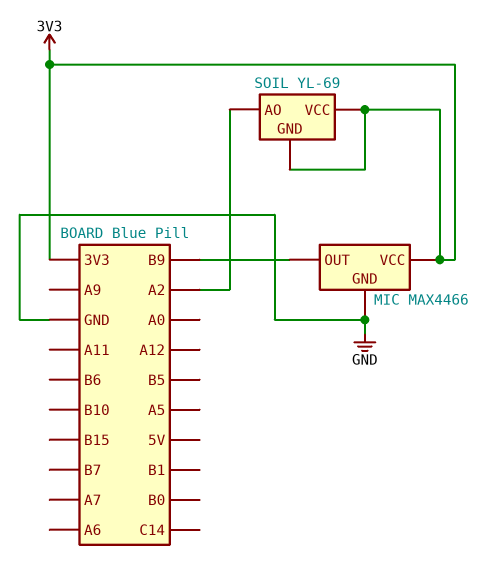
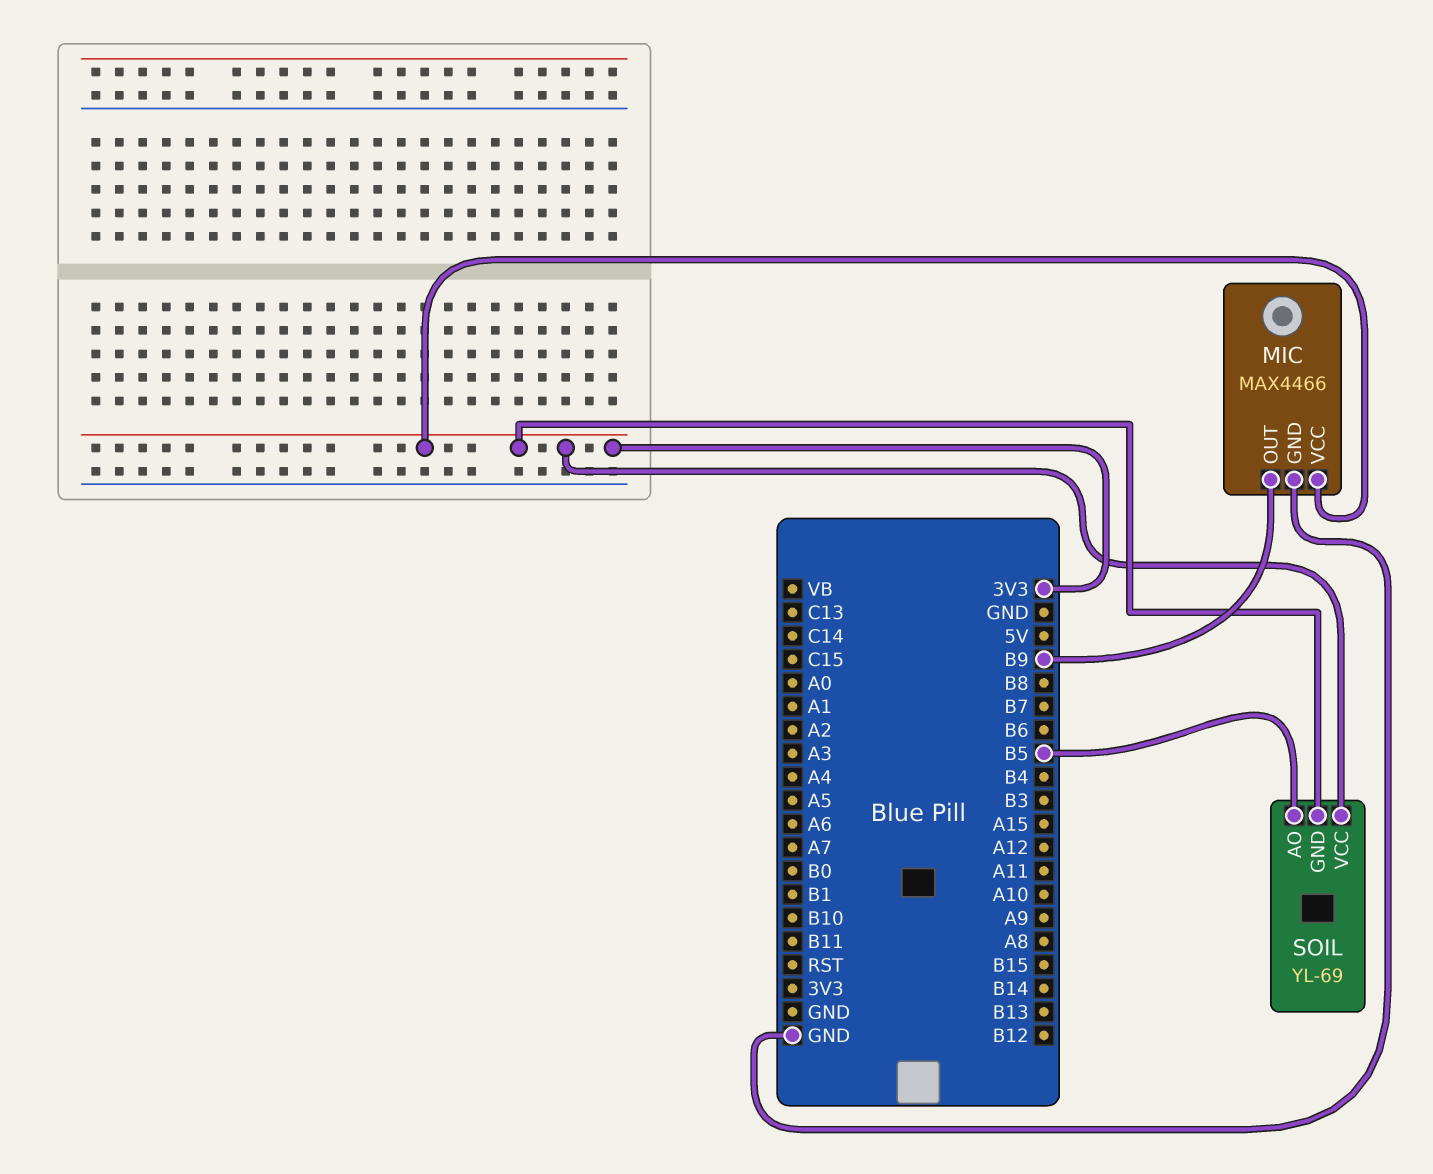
SOIL pin AO: A2 -> B5

